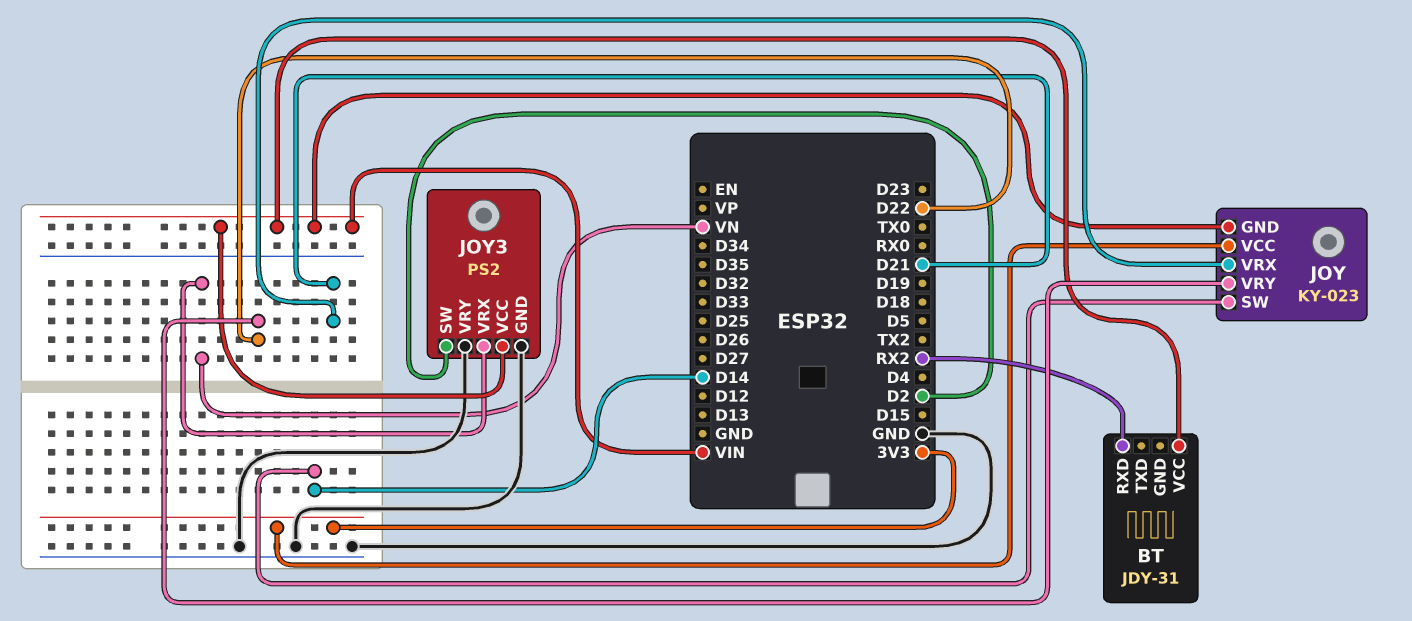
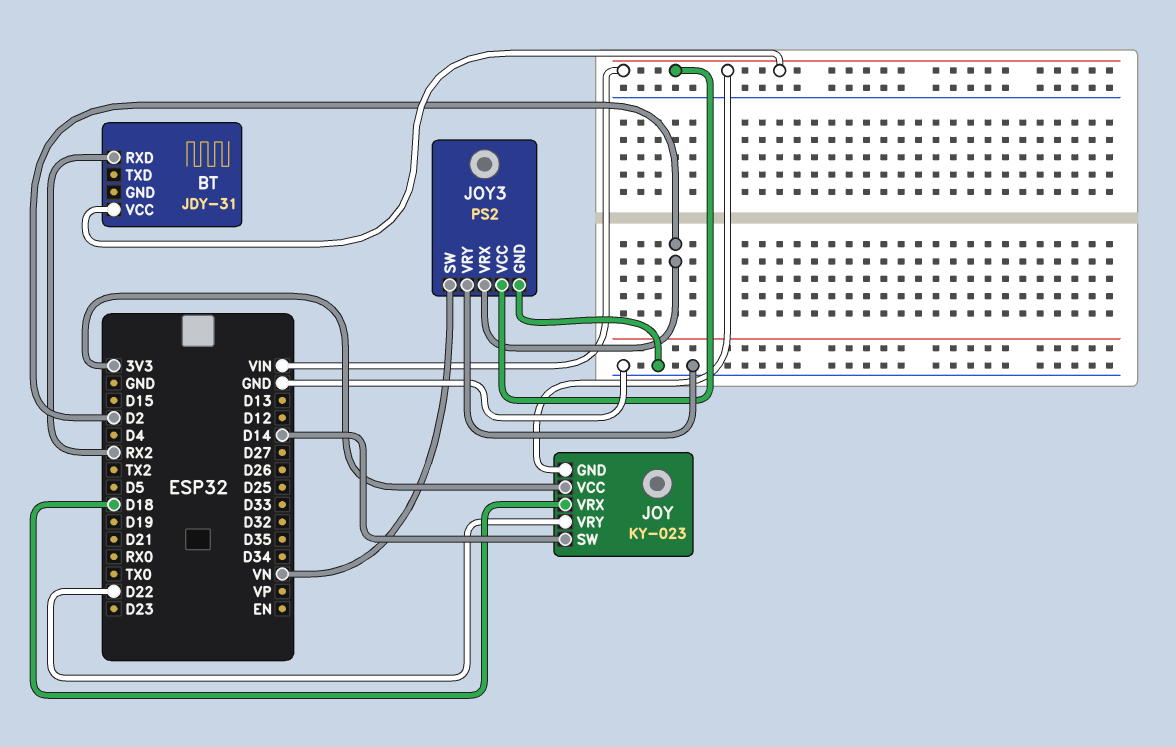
JOY pin VRX: D21 -> D18
JOY3 pin SW: D2 -> VN
JOY3 pin VRX: VN -> D2

